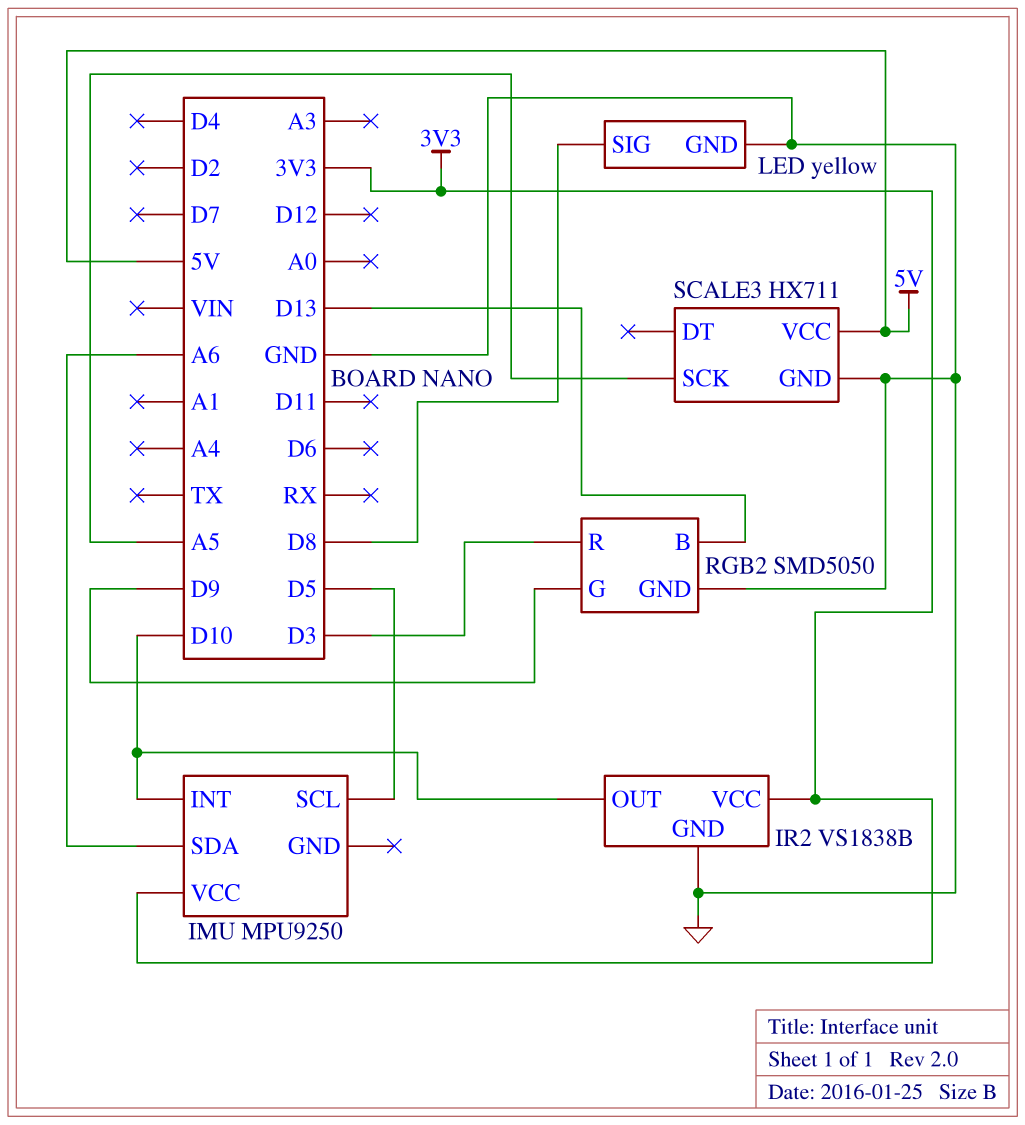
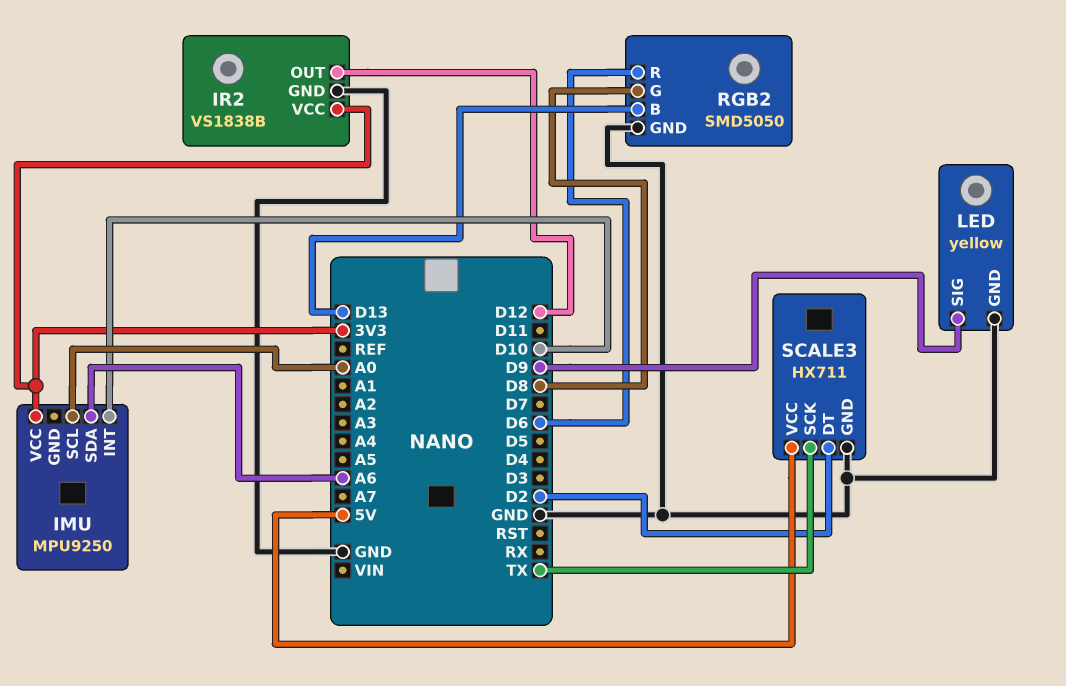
IMU pin SCL: D5 -> A0
IR2 pin OUT: D10 -> D12
LED pin SIG: D8 -> D9
RGB2 pin G: D9 -> D8
RGB2 pin R: D3 -> D6
SCALE3 pin DT: none -> D2
SCALE3 pin SCK: A5 -> TX

